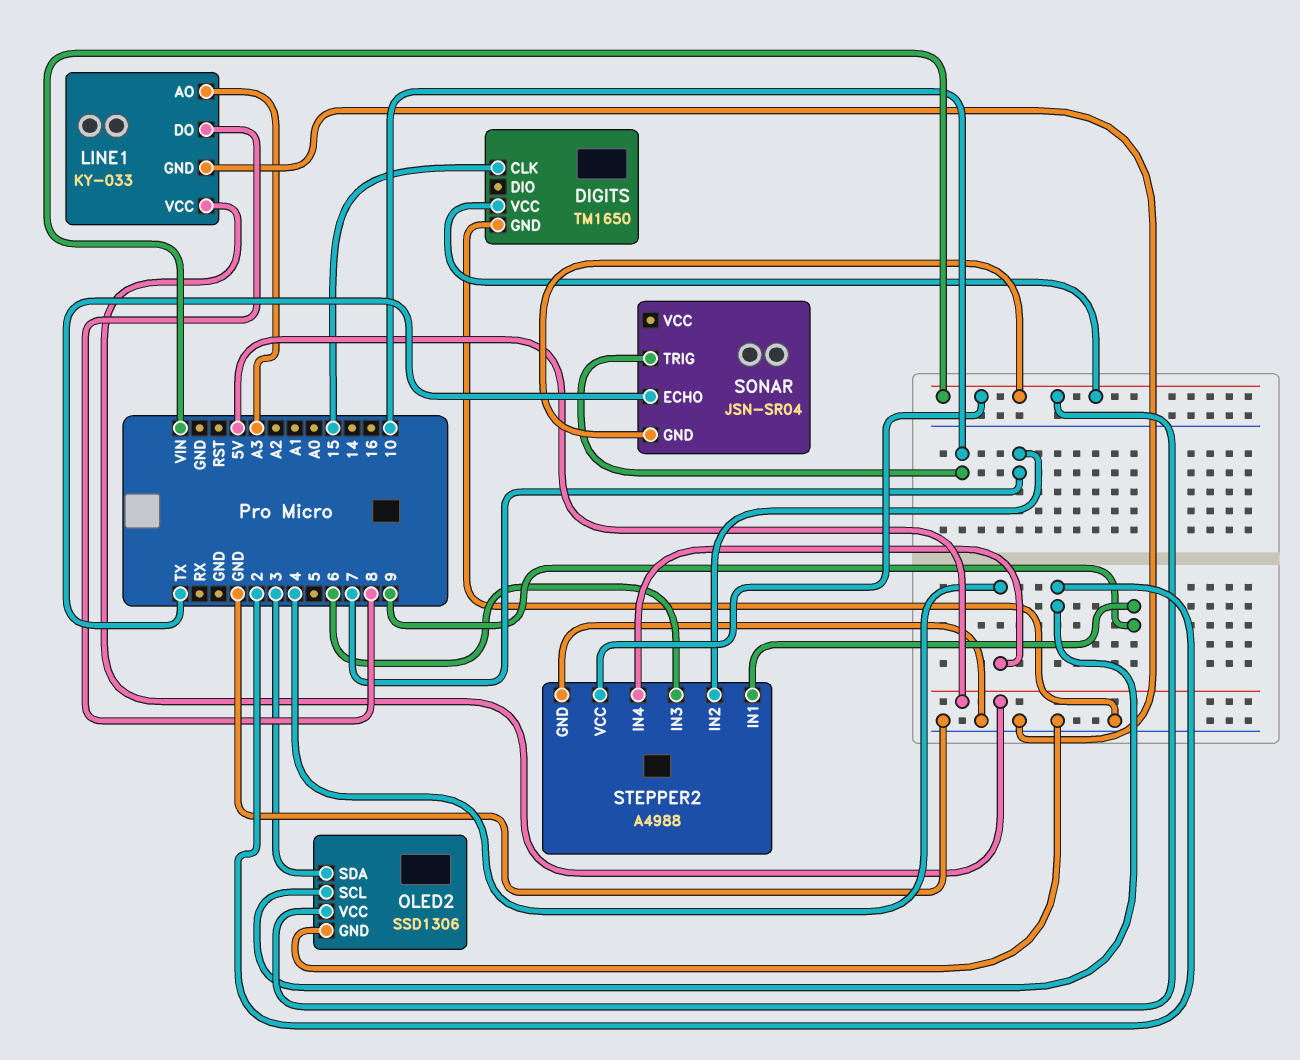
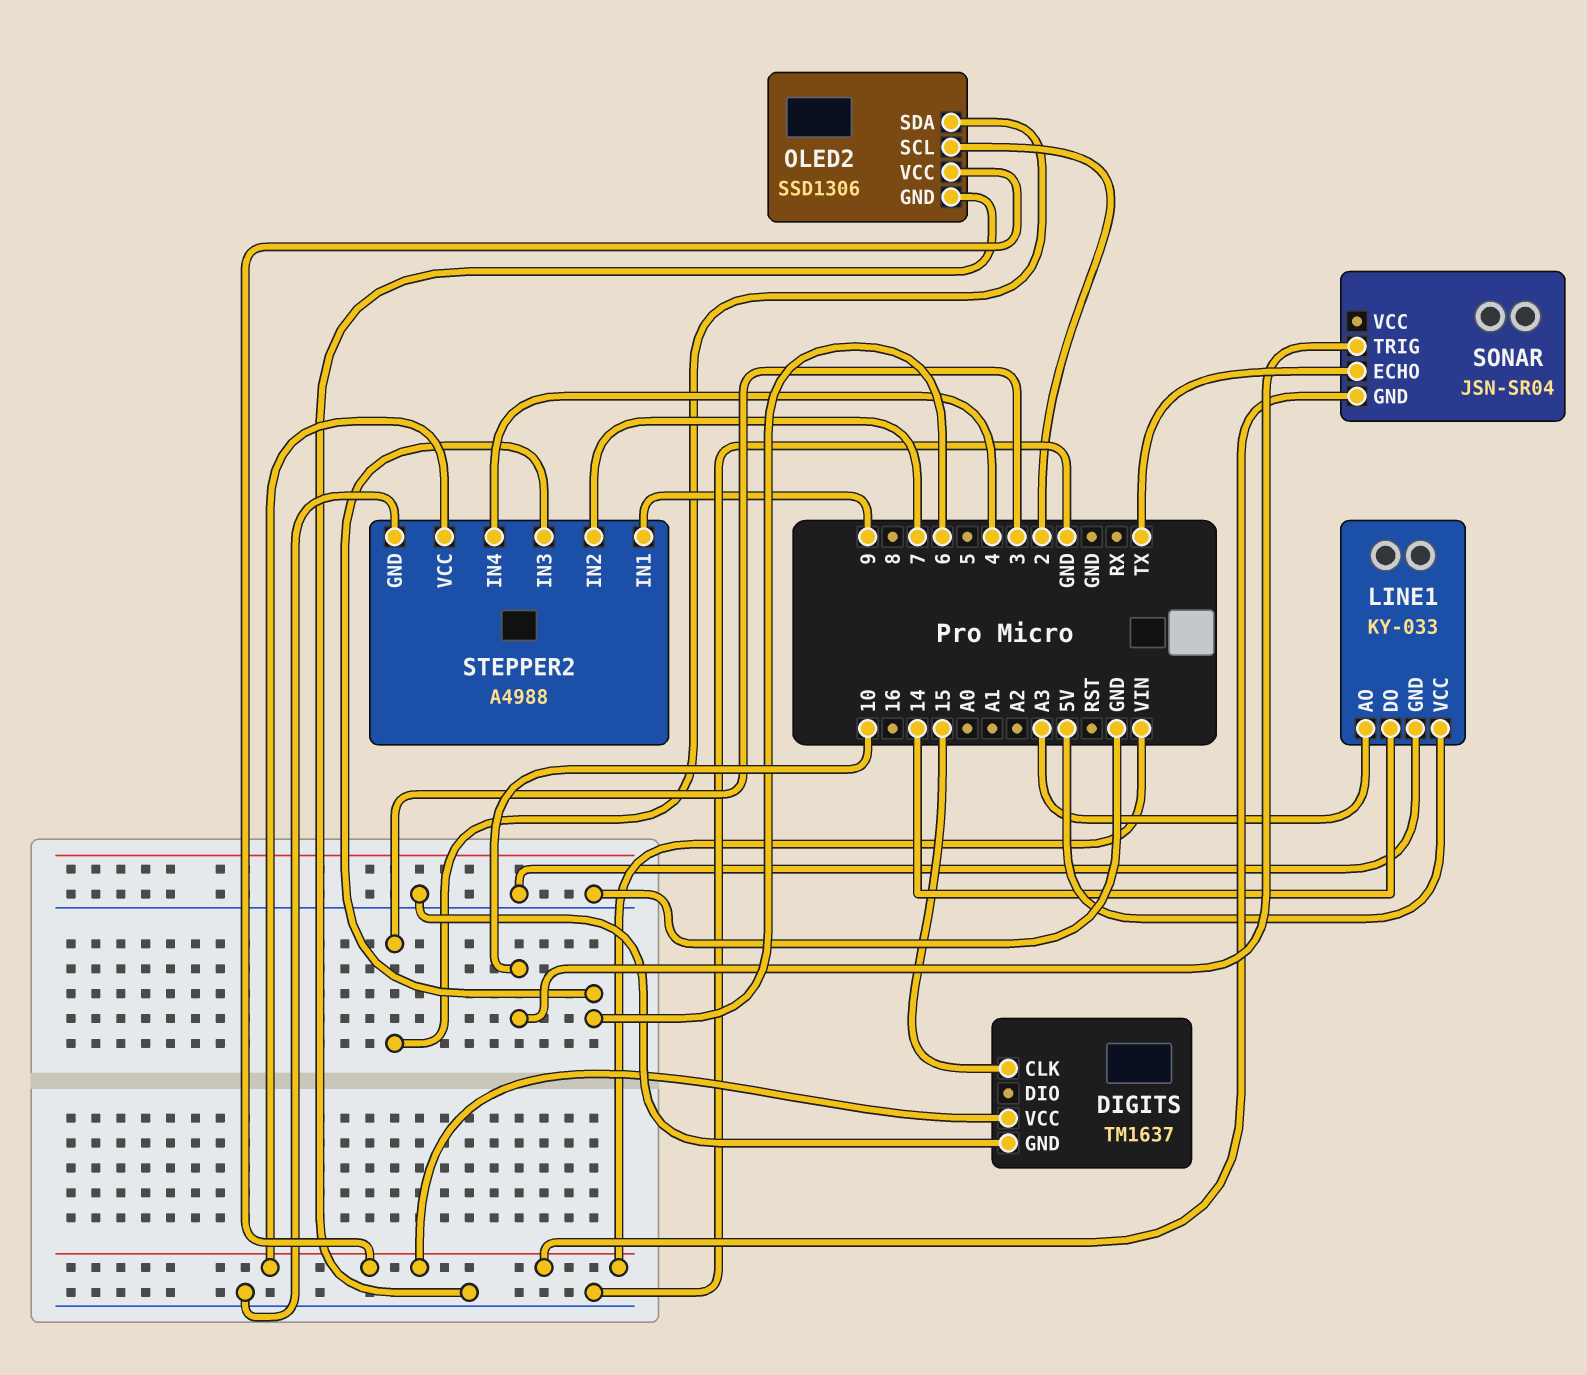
DIGITS: TM1650 -> TM1637
LINE1 pin DO: 8 -> 14

